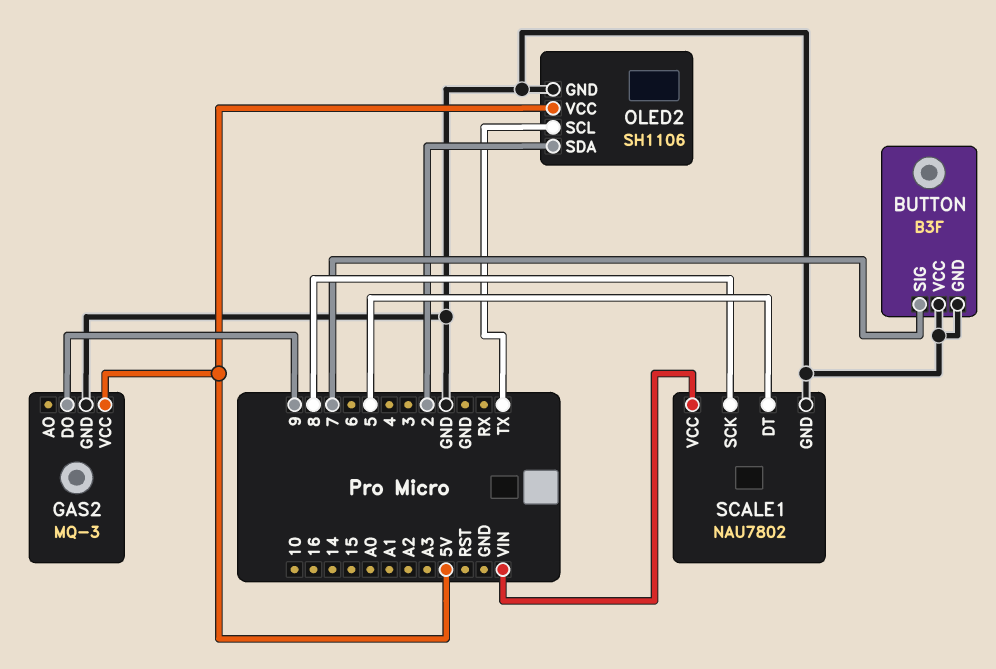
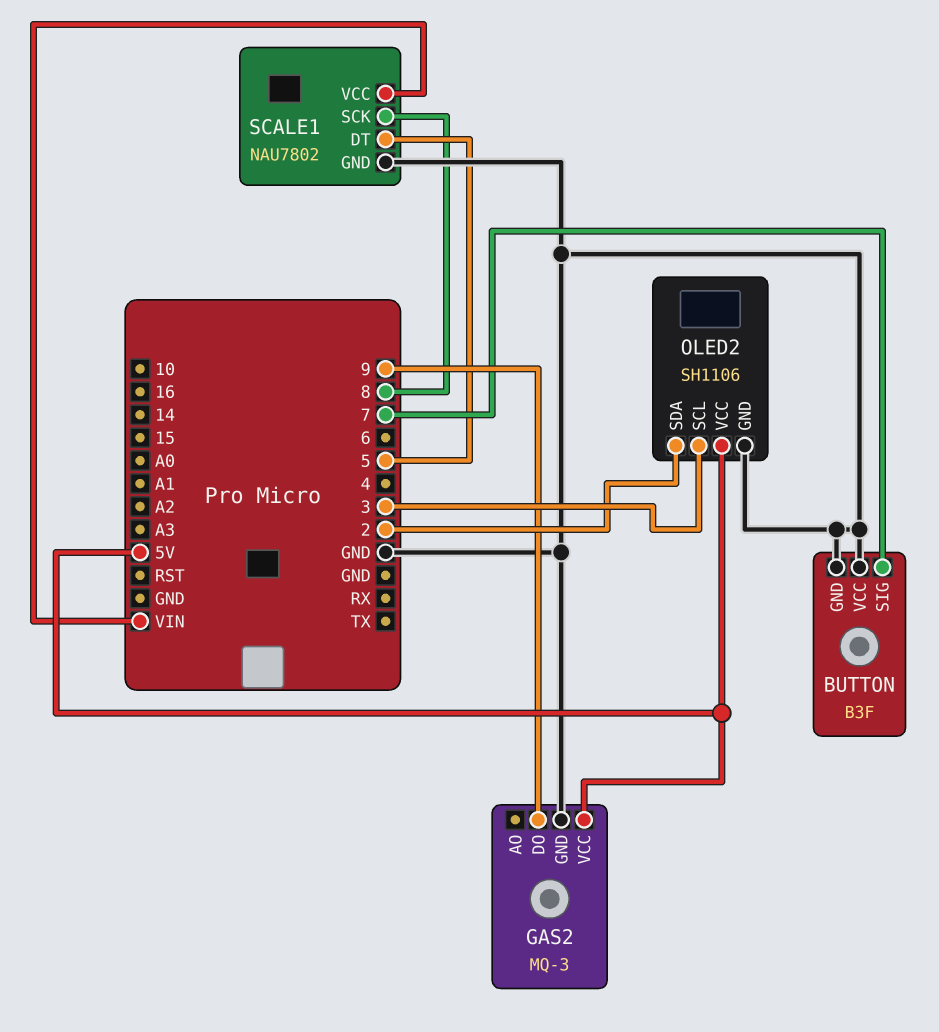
OLED2 pin SCL: TX -> 3

